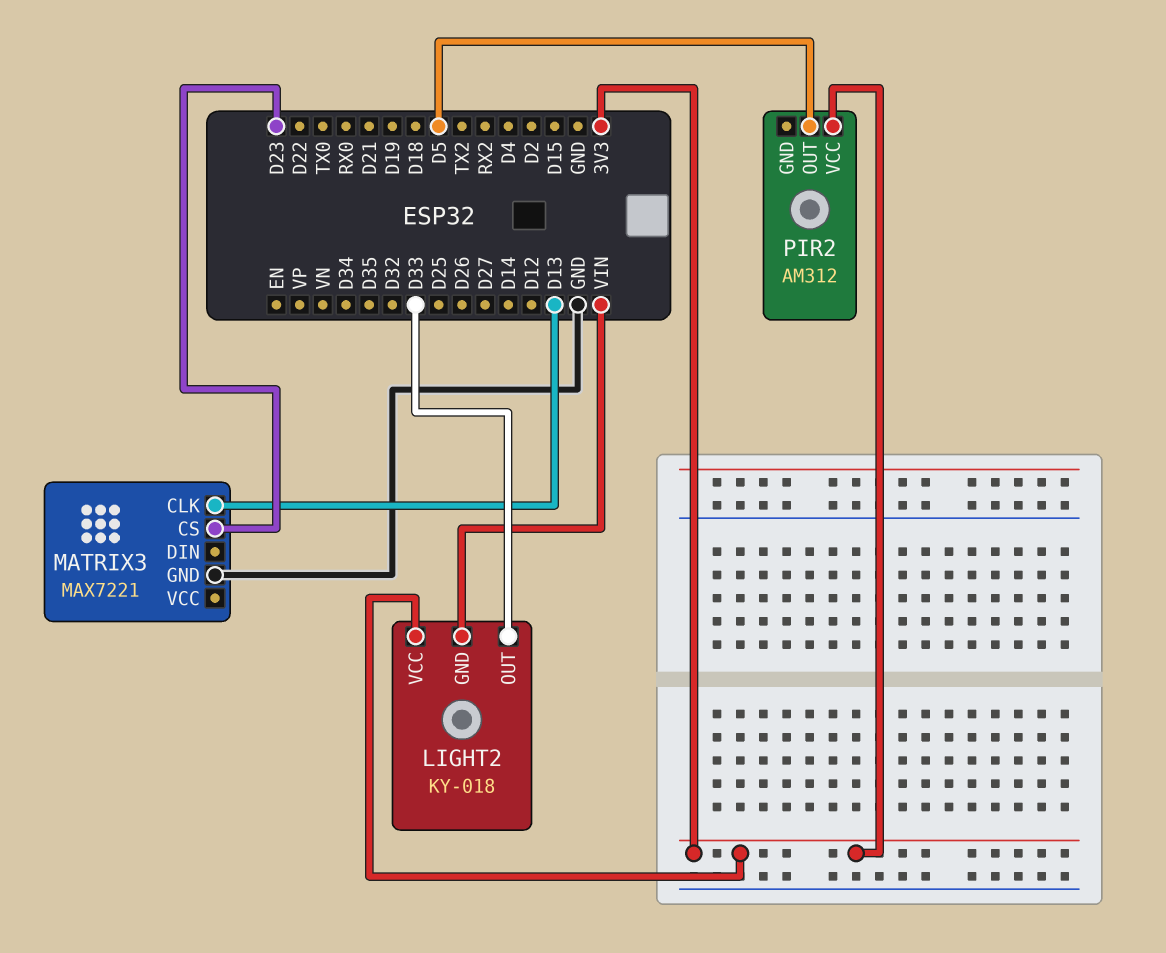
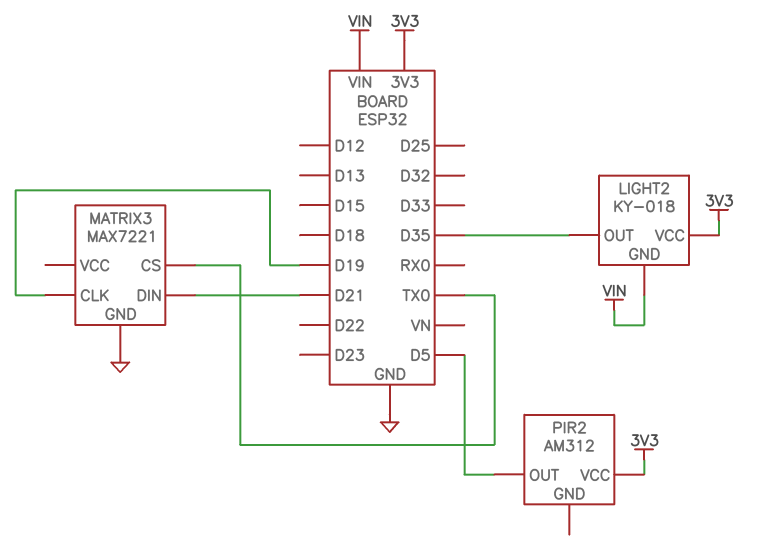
LIGHT2 pin OUT: D33 -> D35
MATRIX3 pin CLK: D13 -> D19
MATRIX3 pin CS: D23 -> TX0
MATRIX3 pin DIN: none -> D21

